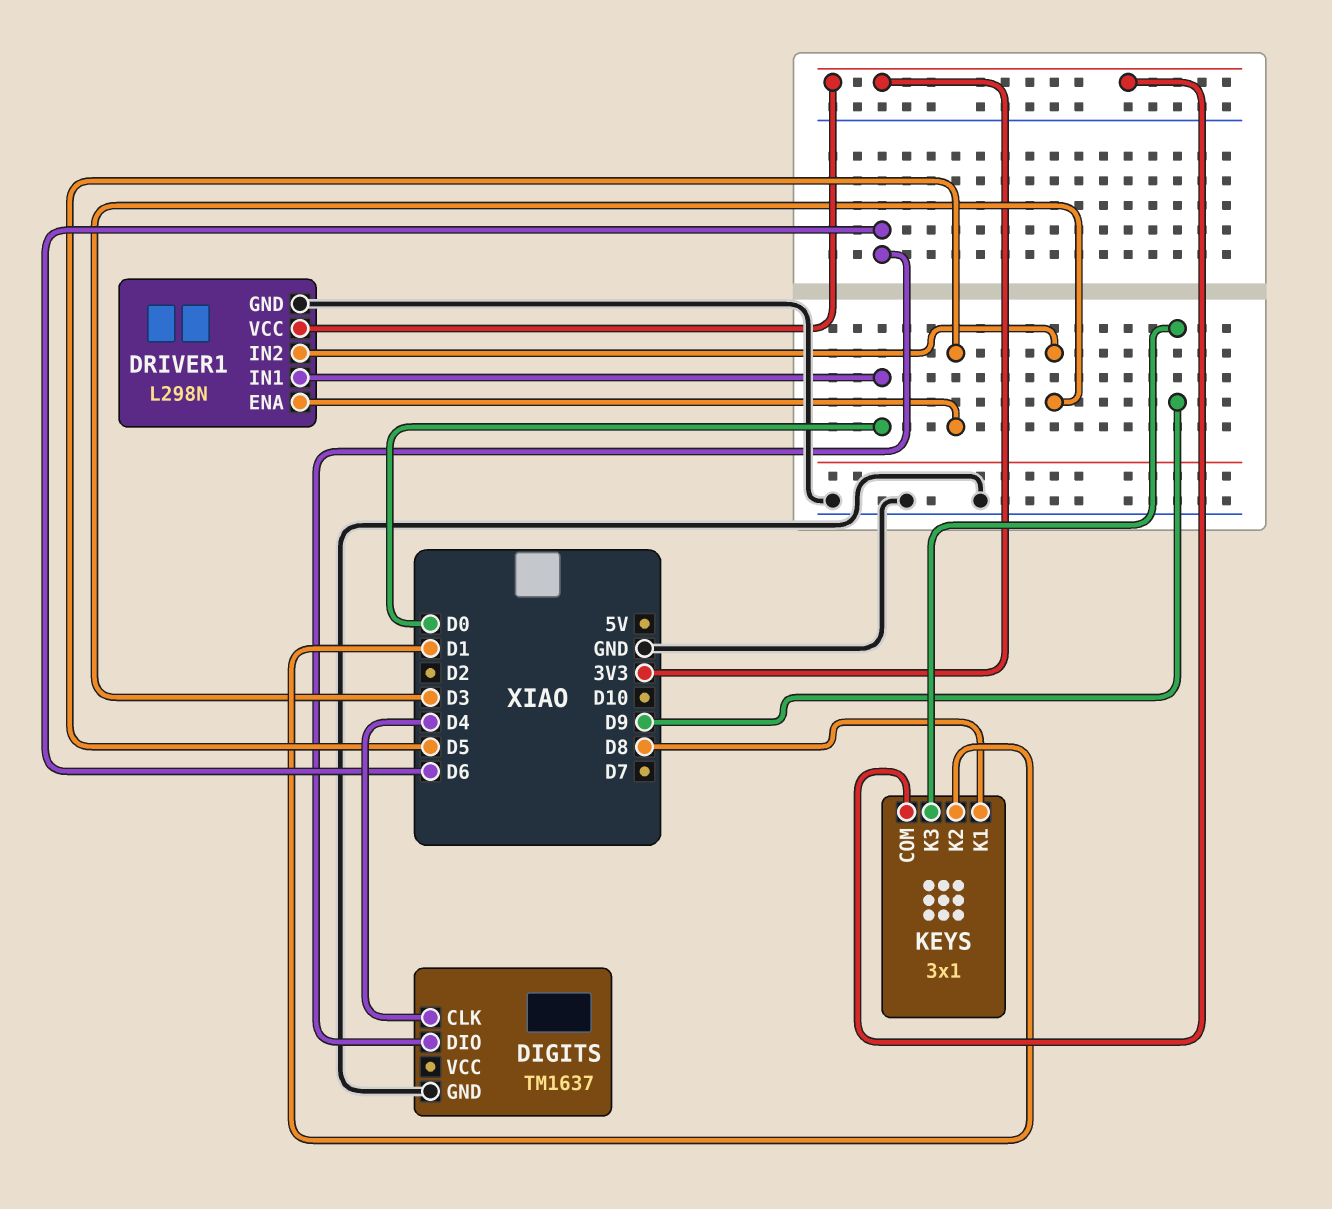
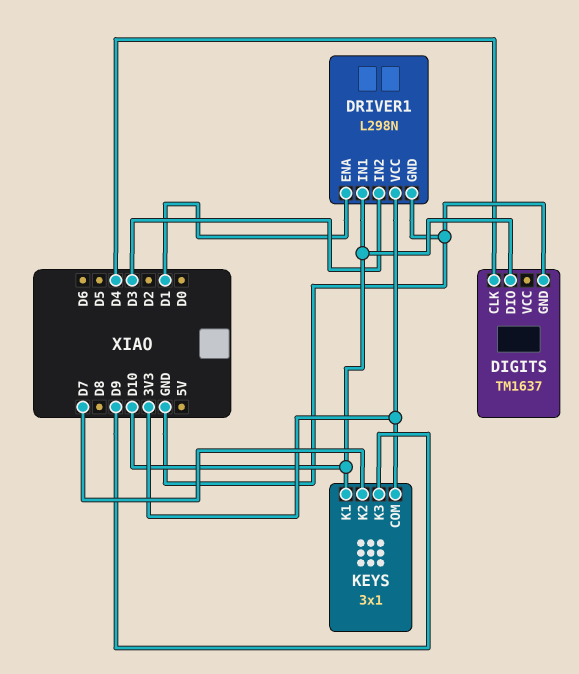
DIGITS pin DIO: D6 -> D10
DRIVER1 pin ENA: D5 -> D1
DRIVER1 pin IN1: D0 -> D10
KEYS pin K1: D8 -> D10
KEYS pin K2: D1 -> D7

